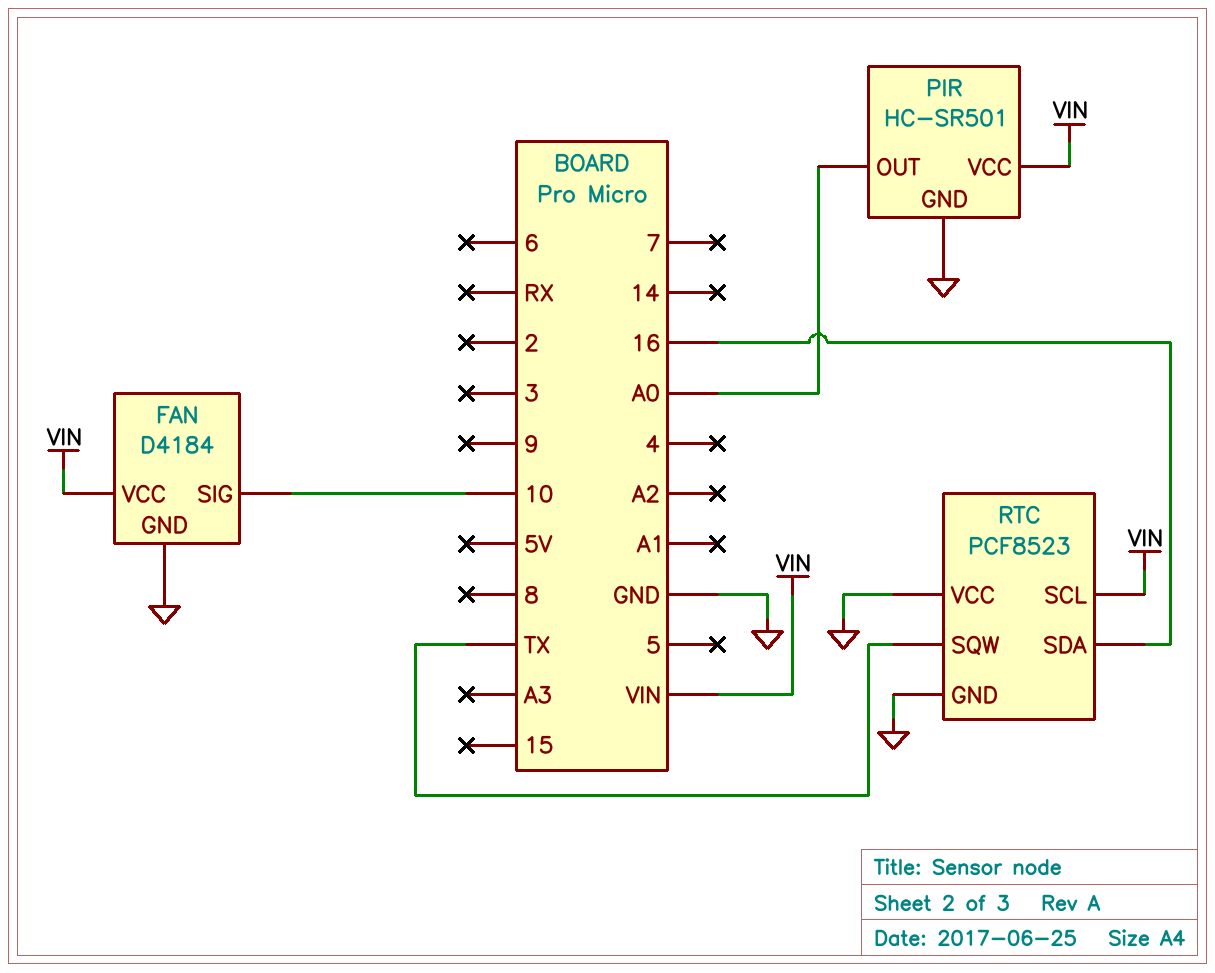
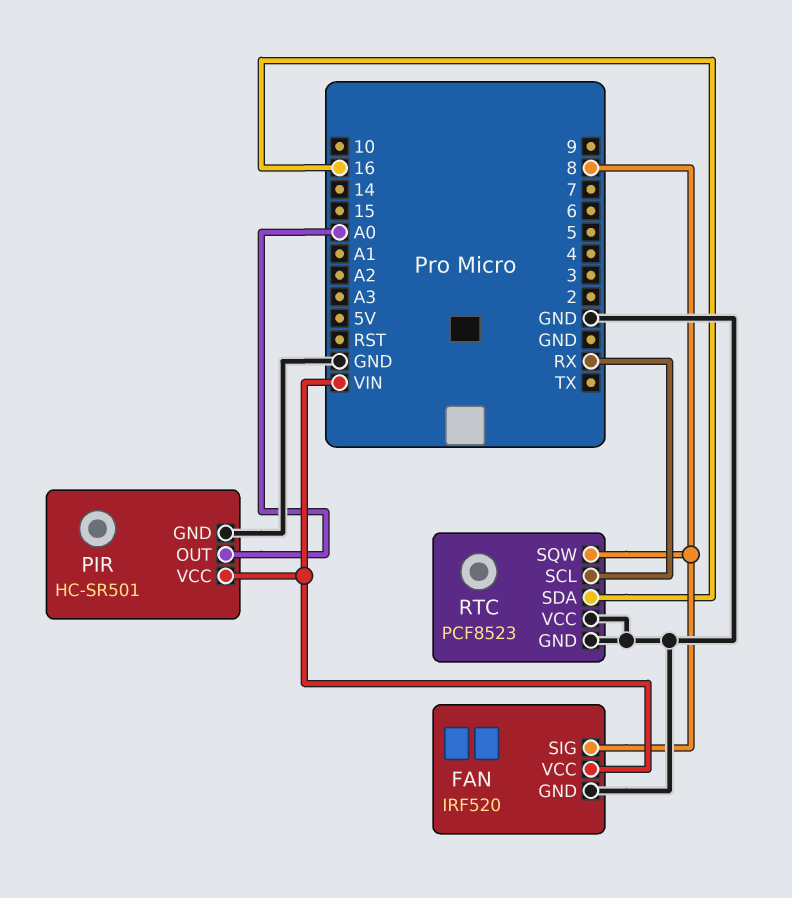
FAN: D4184 -> IRF520
FAN pin SIG: 10 -> 8
RTC pin SCL: VIN -> RX
RTC pin SQW: TX -> 8

